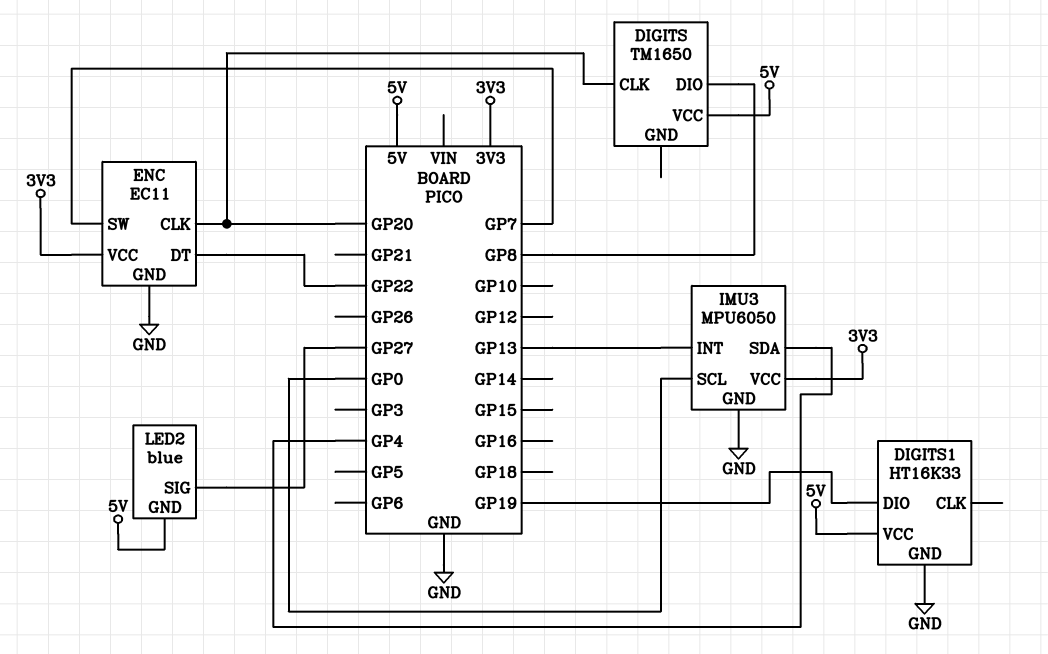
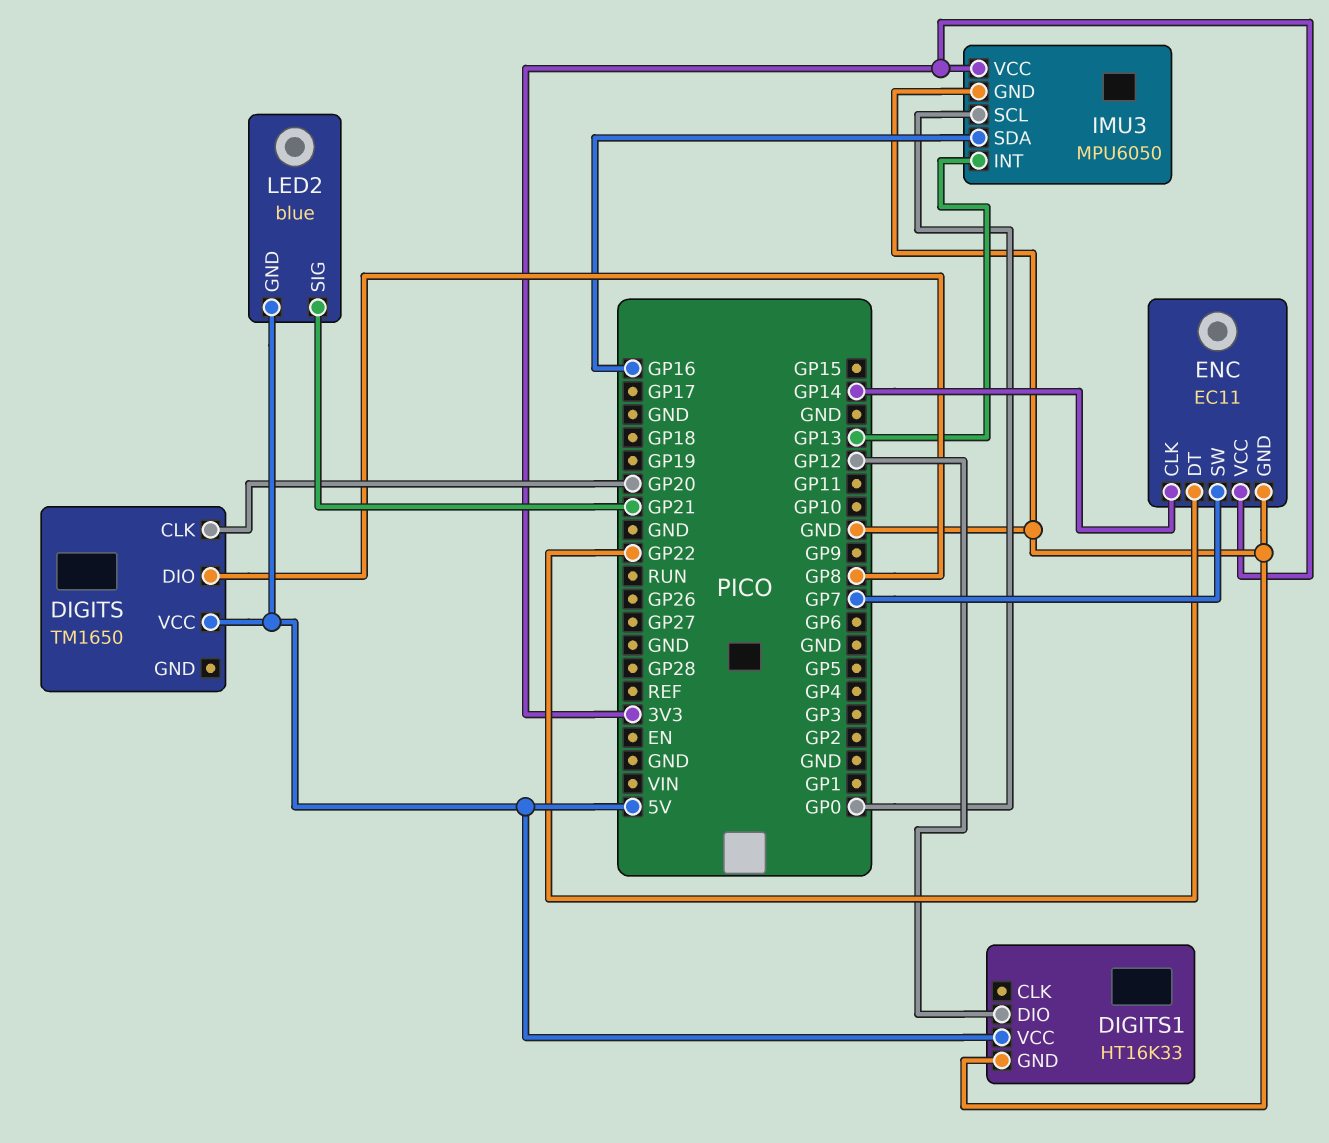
DIGITS1 pin DIO: GP19 -> GP12
ENC pin CLK: GP20 -> GP14
IMU3 pin SDA: GP4 -> GP16
LED2 pin SIG: GP27 -> GP21

